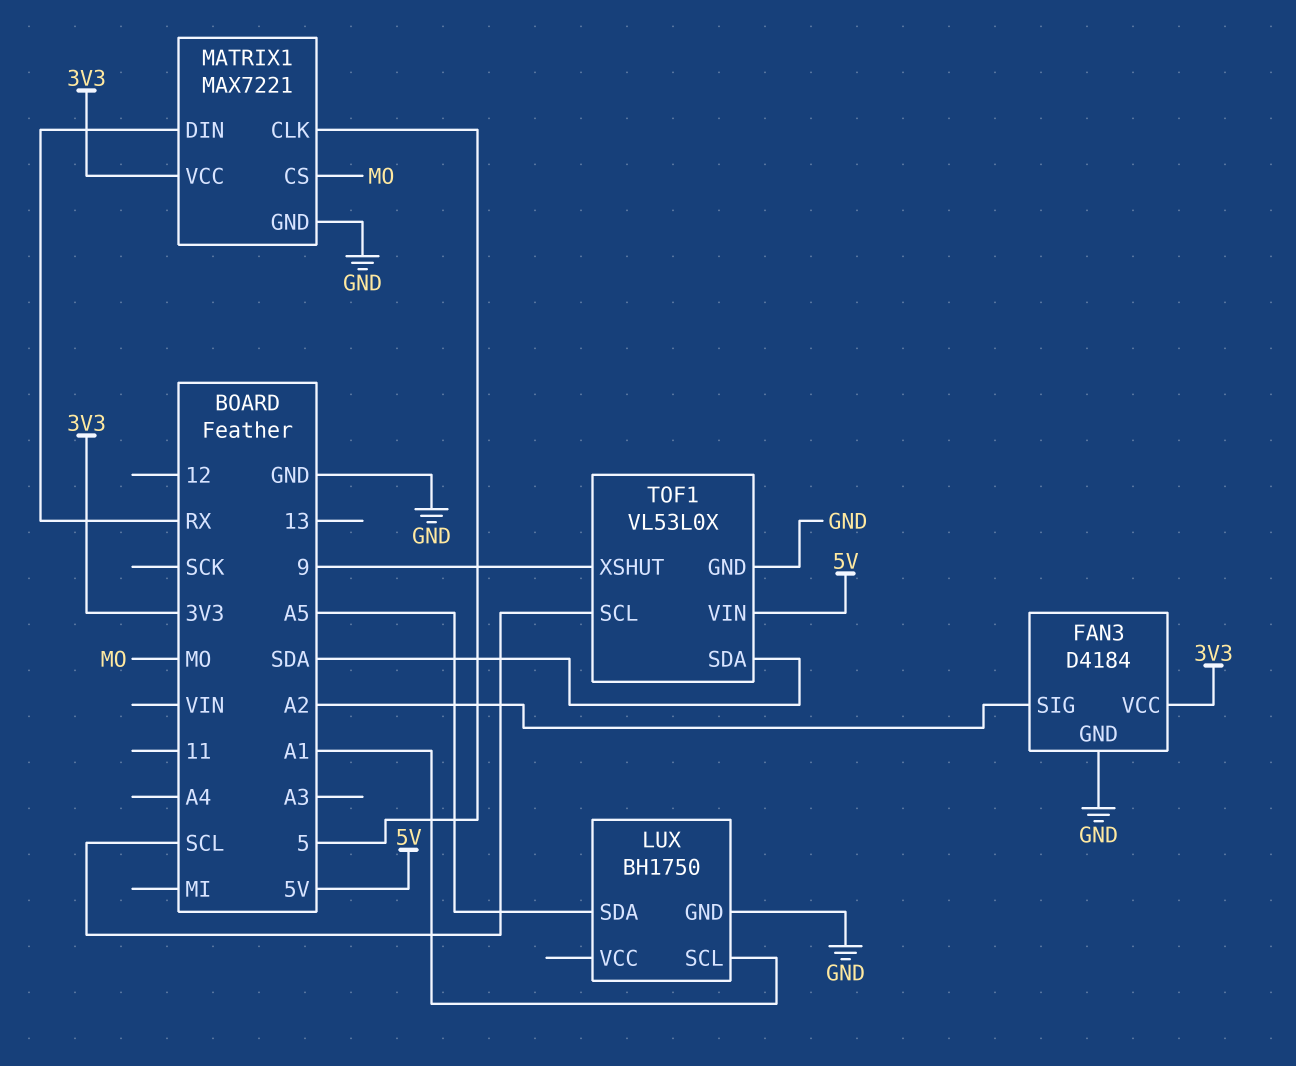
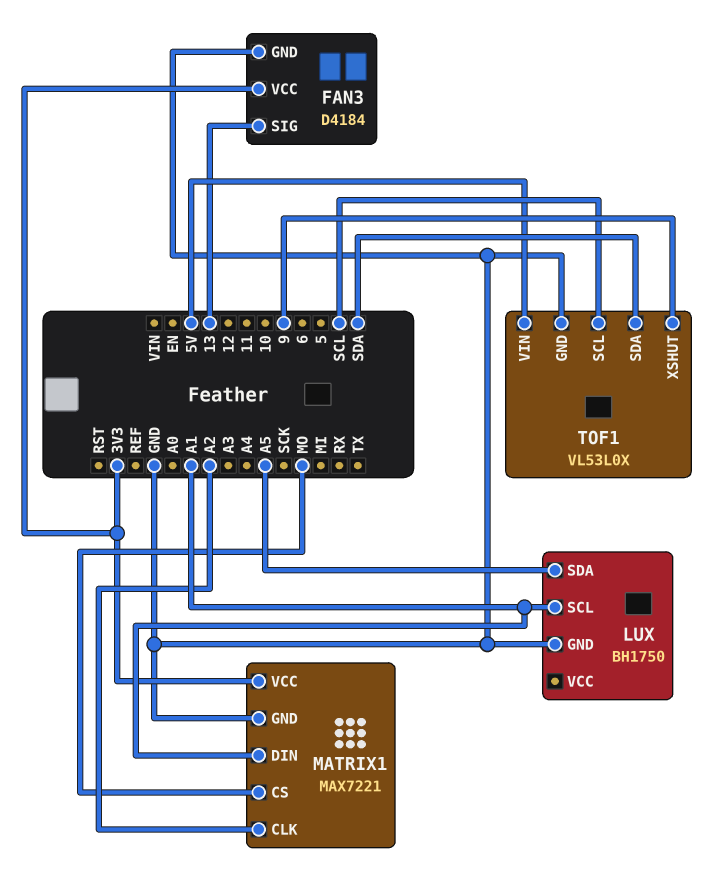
FAN3 pin SIG: A2 -> 13
MATRIX1 pin CLK: 5 -> A2
MATRIX1 pin DIN: RX -> A1

